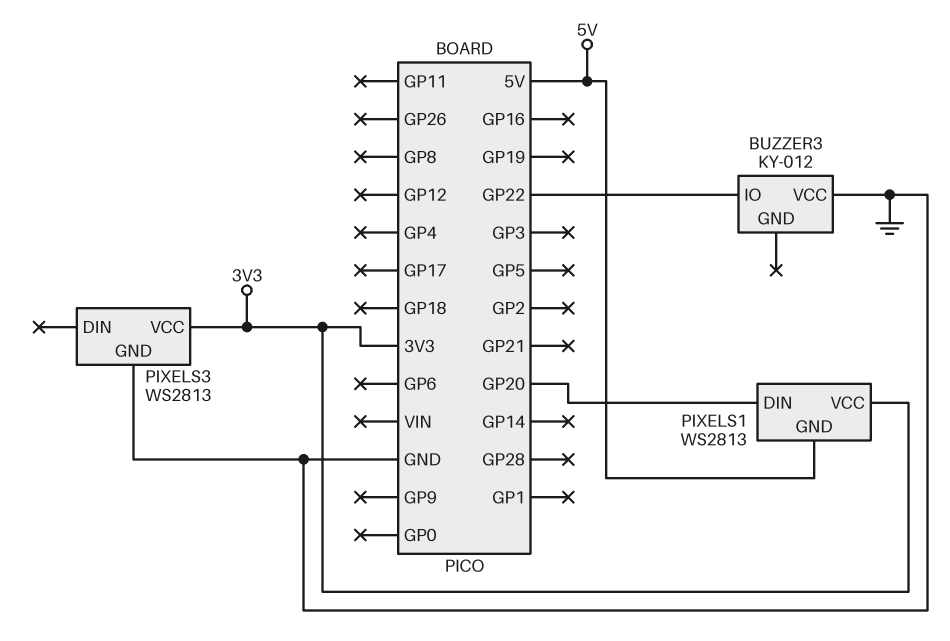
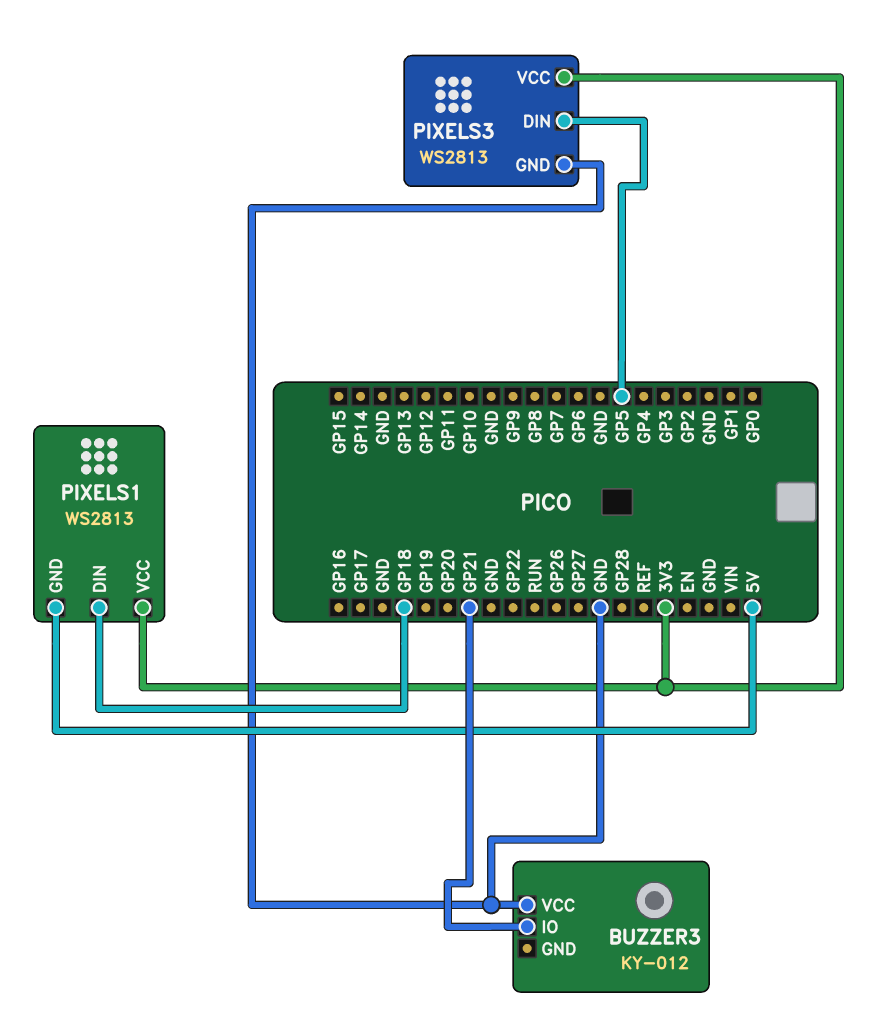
BUZZER3 pin IO: GP22 -> GP21
PIXELS1 pin DIN: GP20 -> GP18
PIXELS3 pin DIN: none -> GP5

